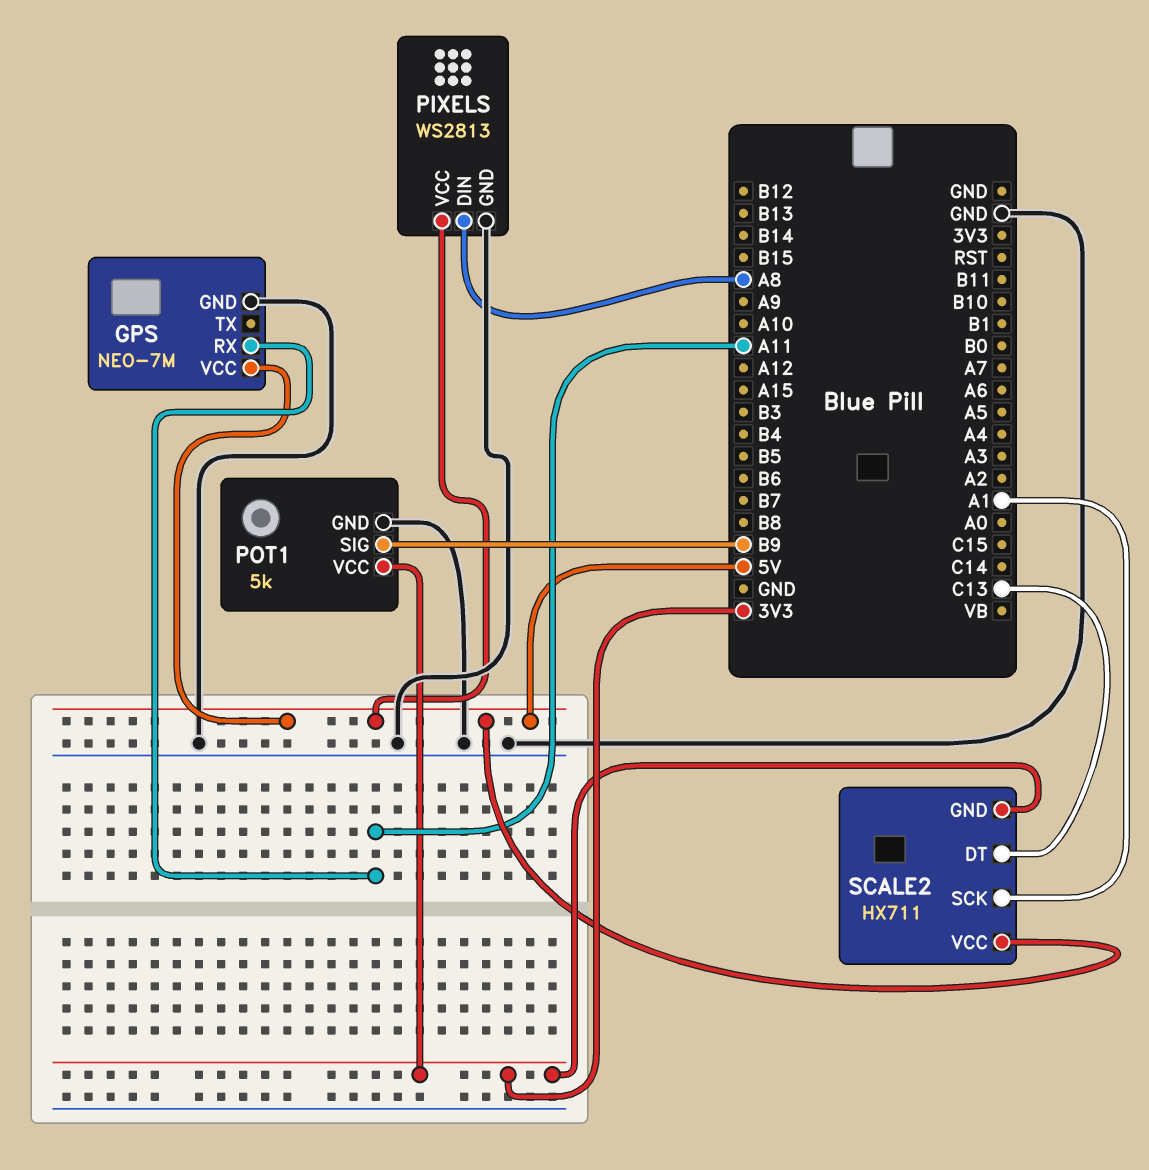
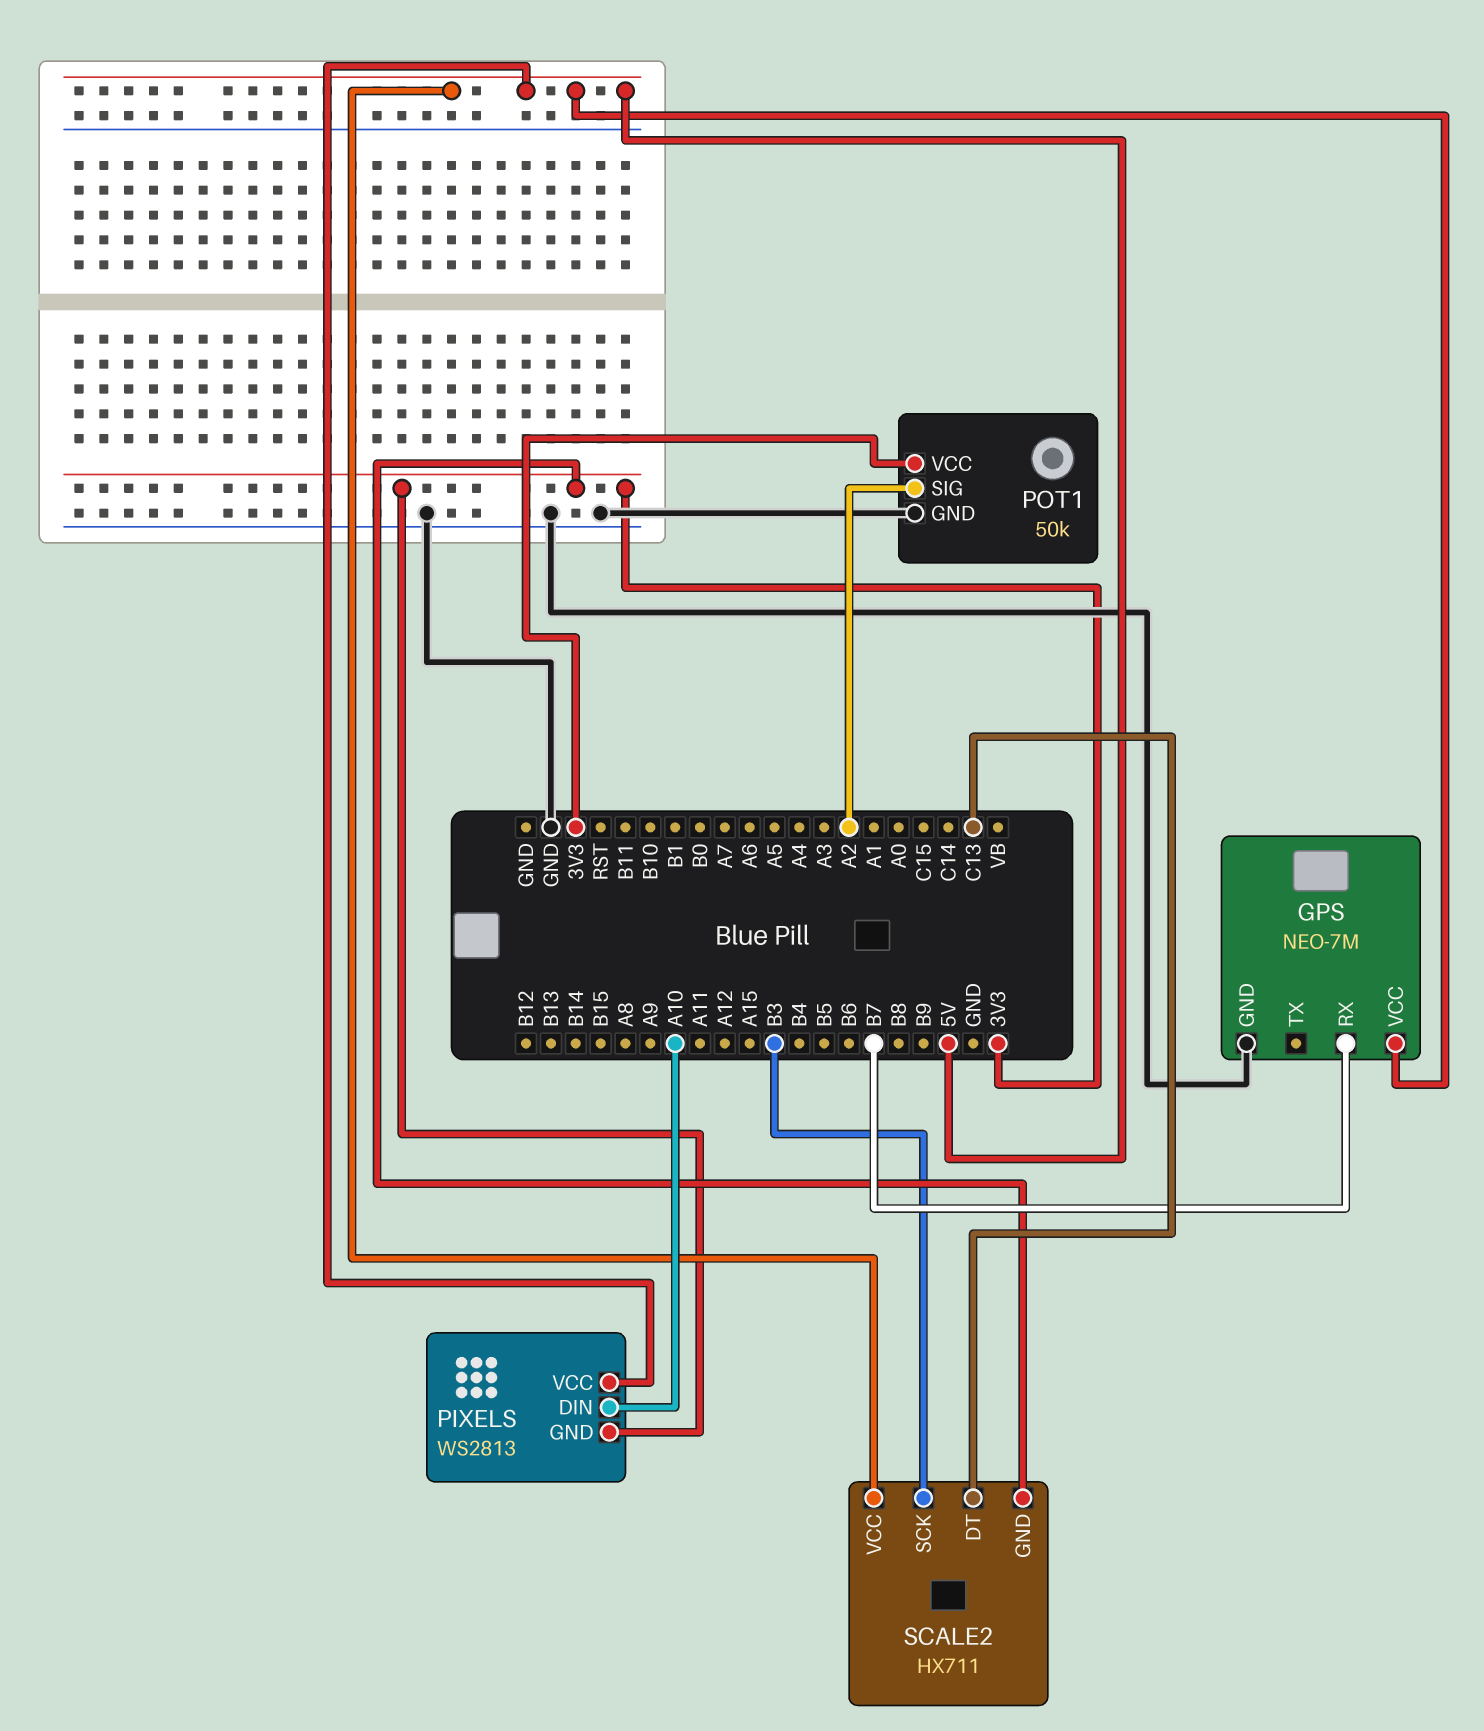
GPS pin RX: A11 -> B7
PIXELS pin DIN: A8 -> A10
PIXELS pin GND: GND -> 3V3
POT1: 5k -> 50k
POT1 pin SIG: B9 -> A2
SCALE2 pin SCK: A1 -> B3

